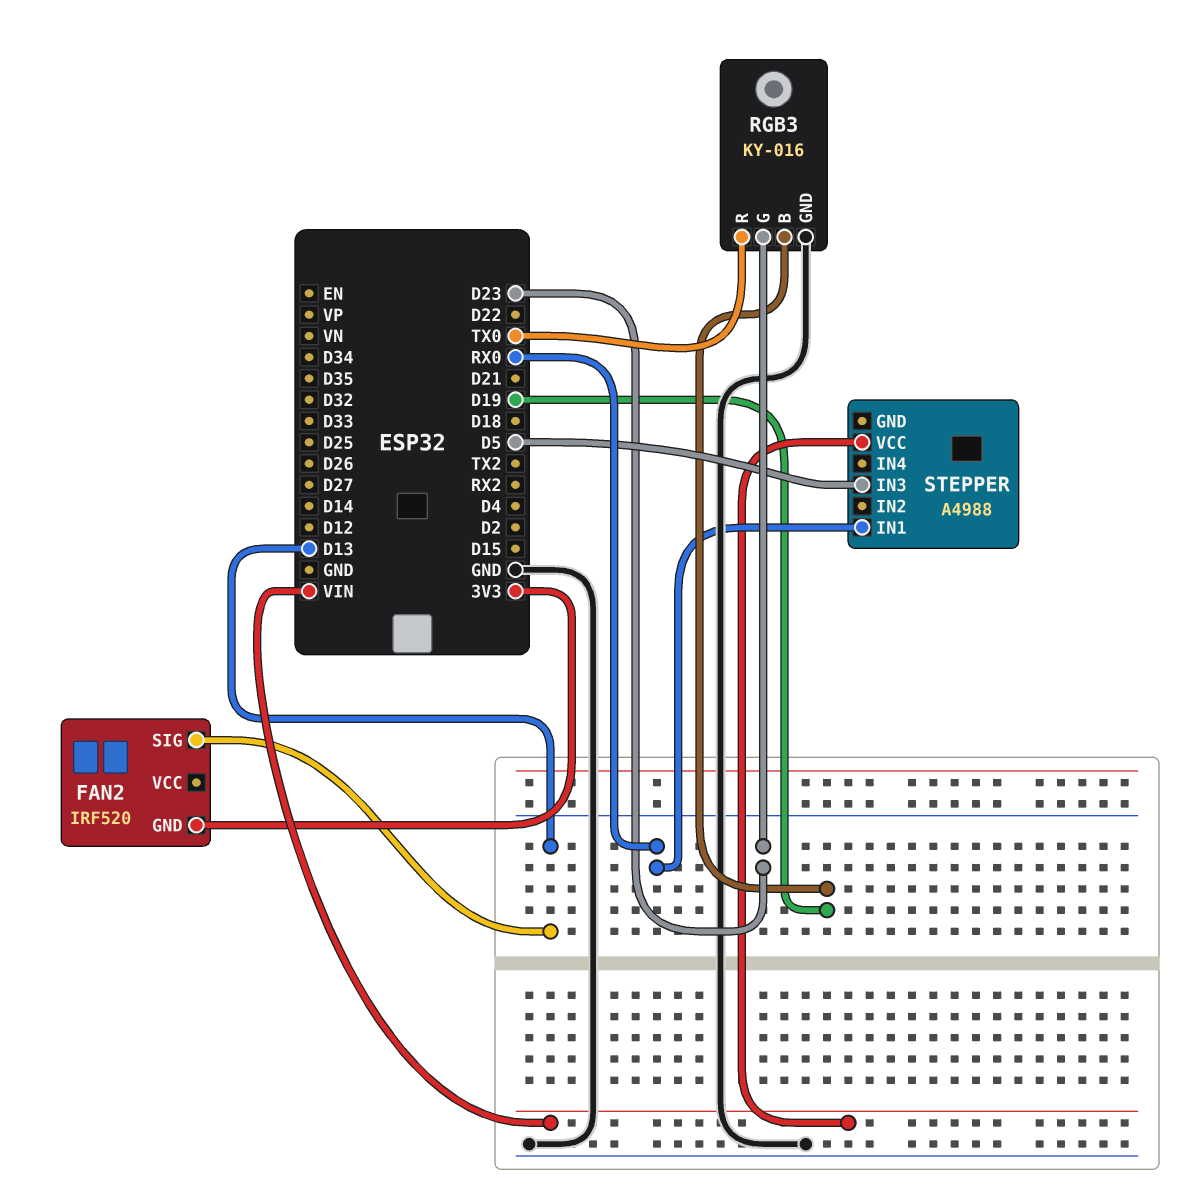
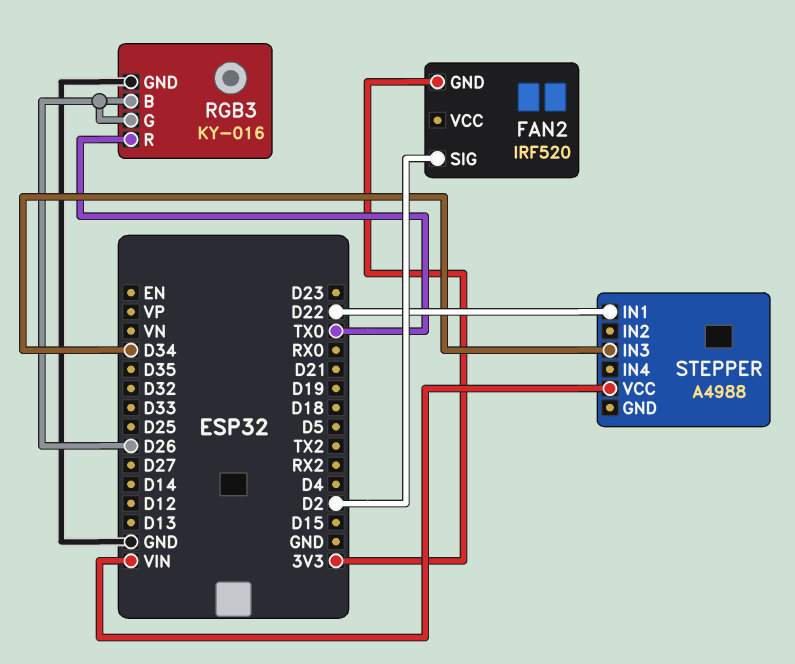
FAN2 pin SIG: D13 -> D2
RGB3 pin B: D19 -> D26
RGB3 pin G: D23 -> D26
STEPPER pin IN1: RX0 -> D22
STEPPER pin IN3: D5 -> D34

